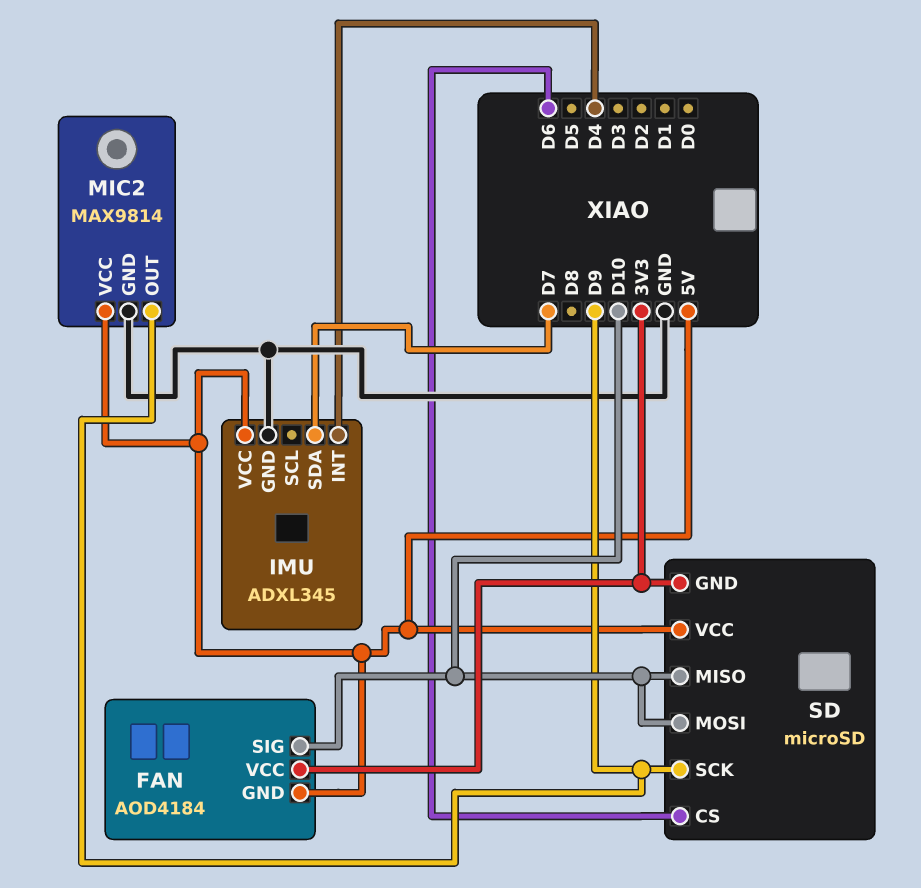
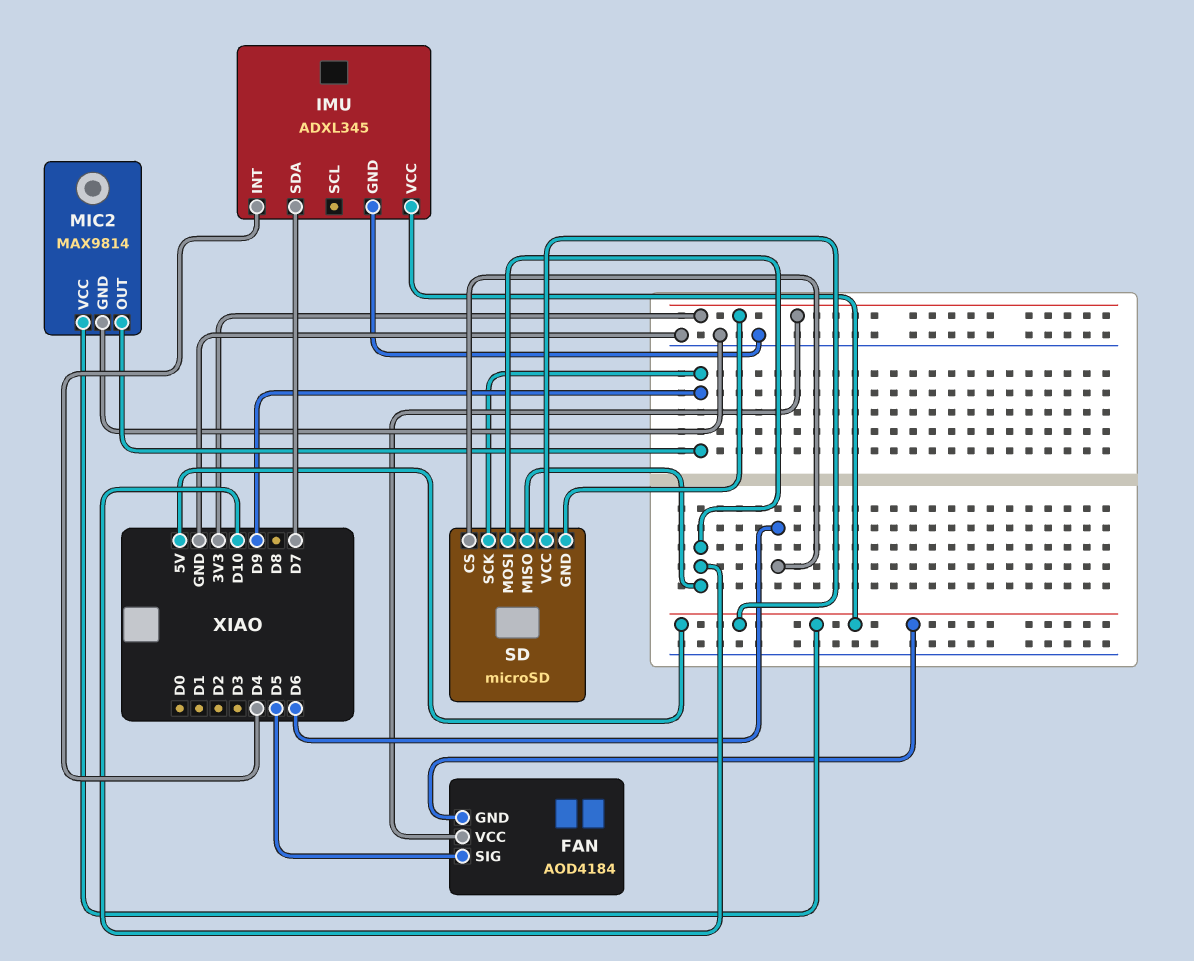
FAN pin SIG: D10 -> D5

